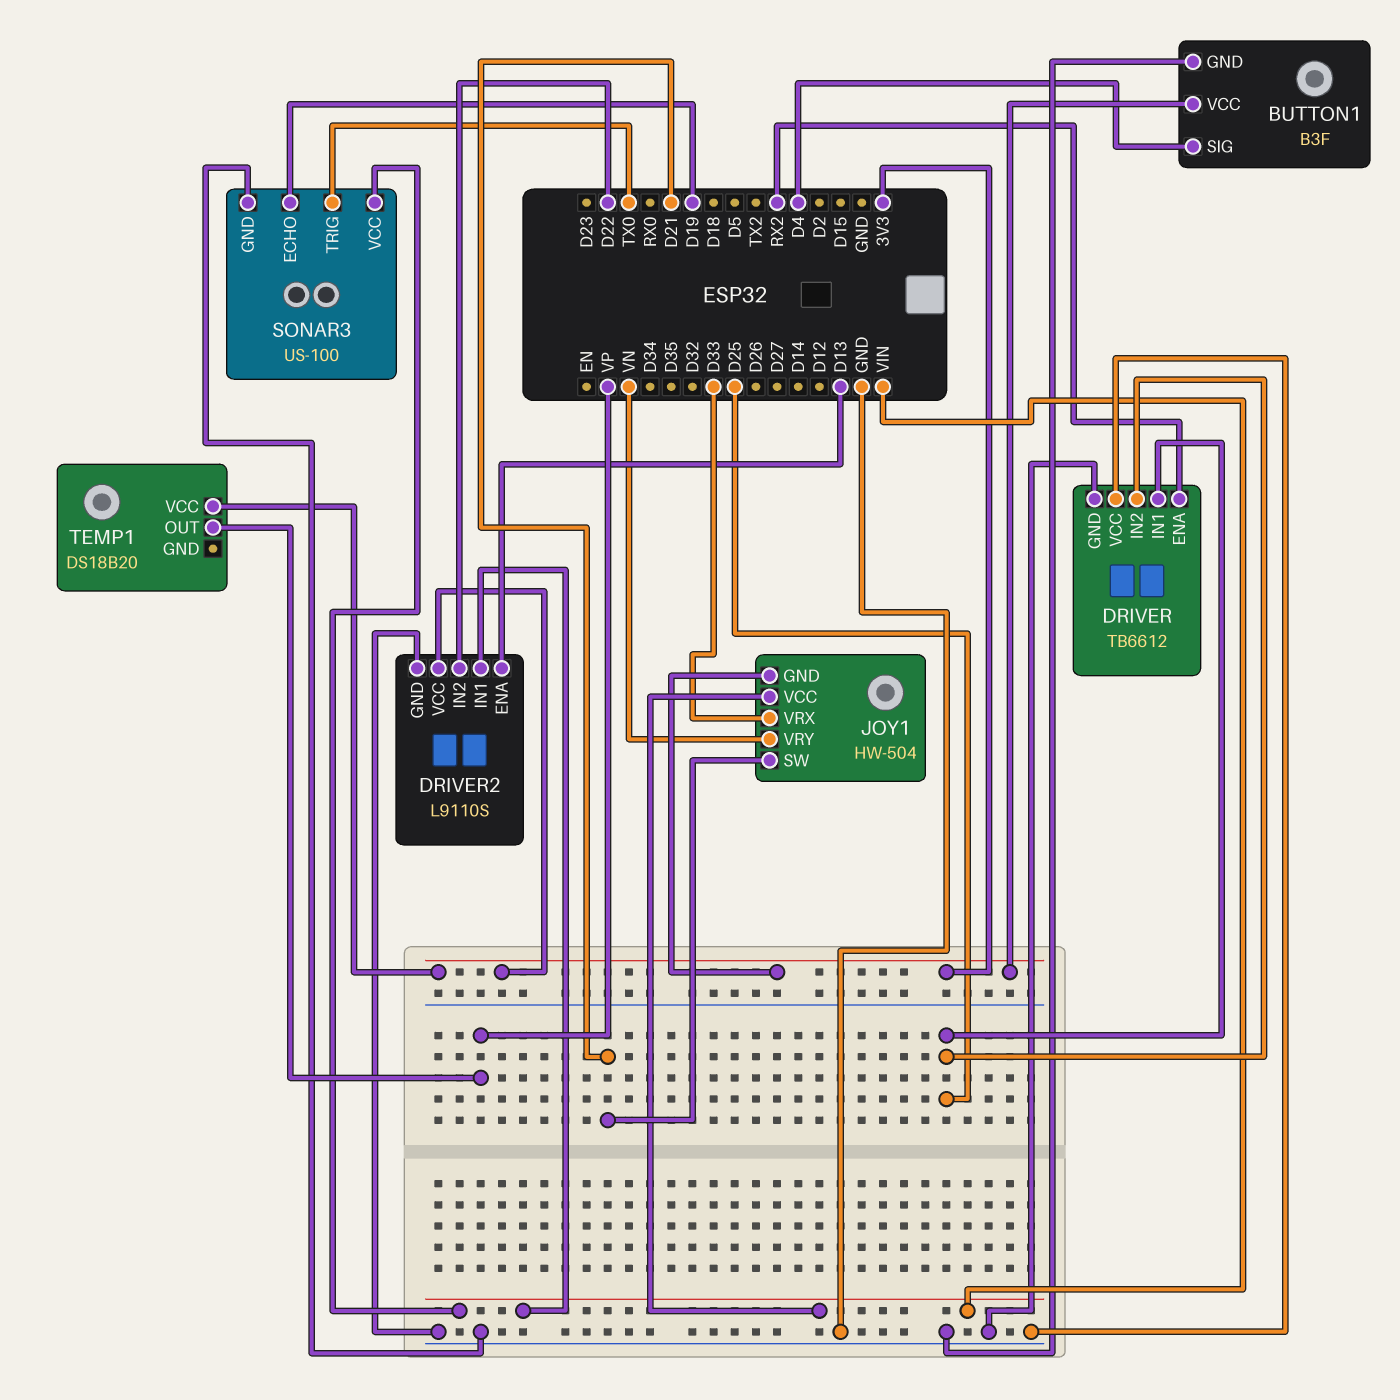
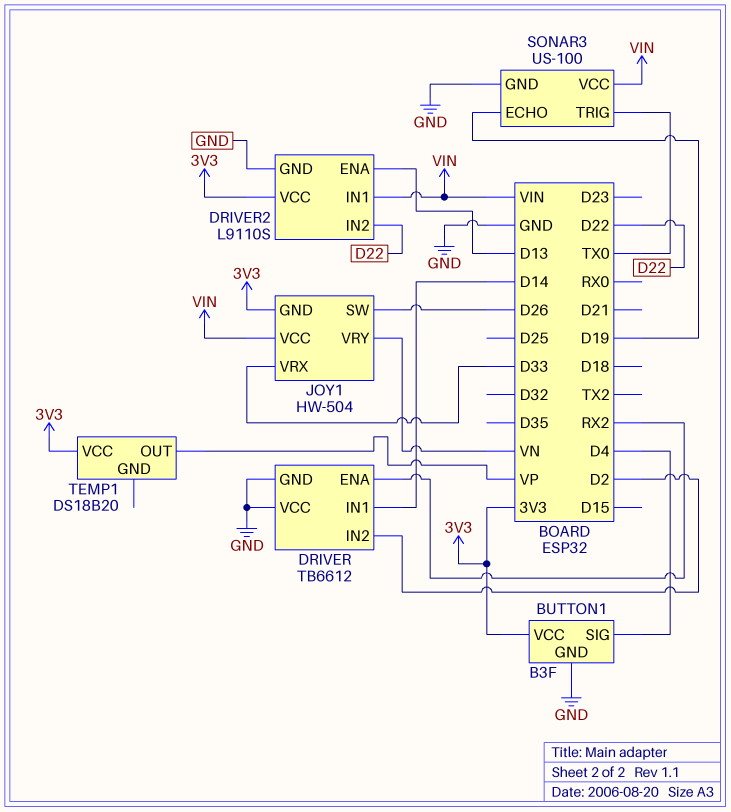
DRIVER pin IN1: D25 -> D14
DRIVER pin IN2: D25 -> D2
JOY1 pin SW: D21 -> D26

